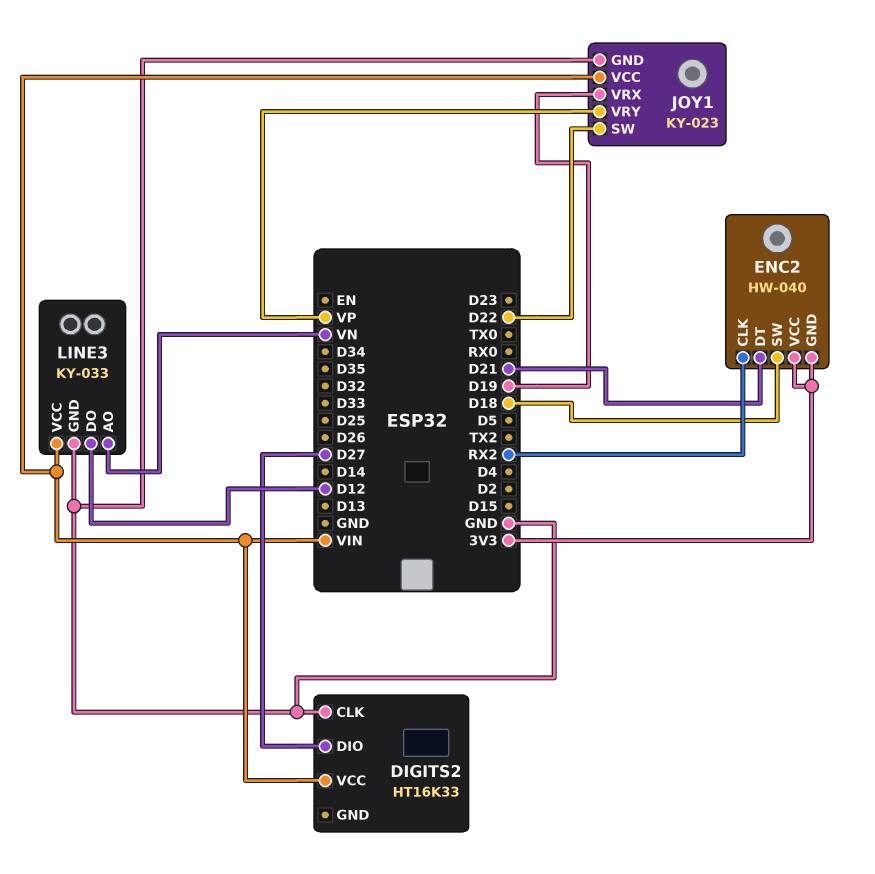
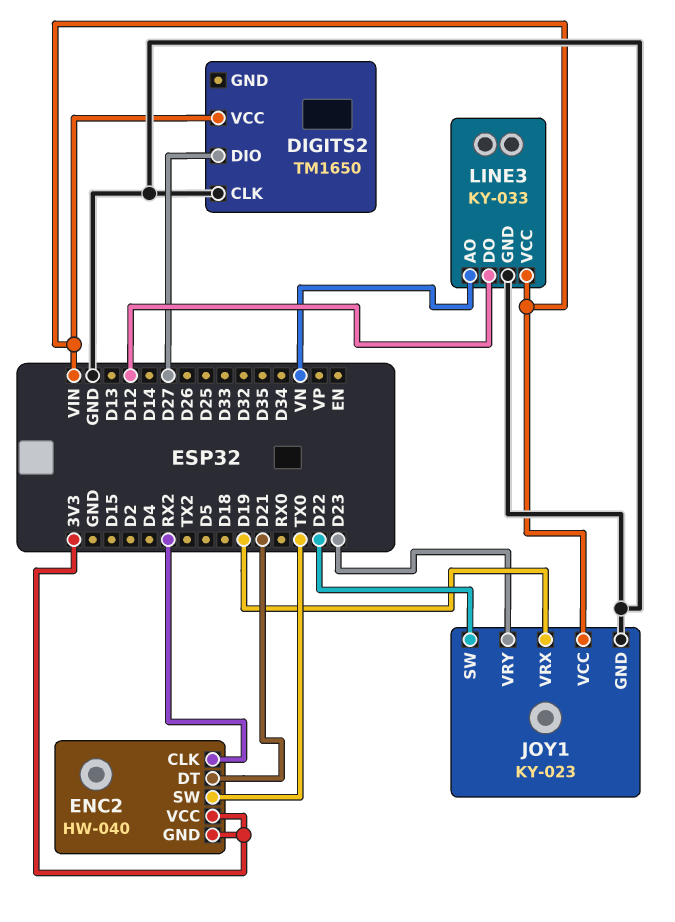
DIGITS2: HT16K33 -> TM1650
ENC2 pin SW: D18 -> TX0
JOY1 pin VRY: VP -> D23

